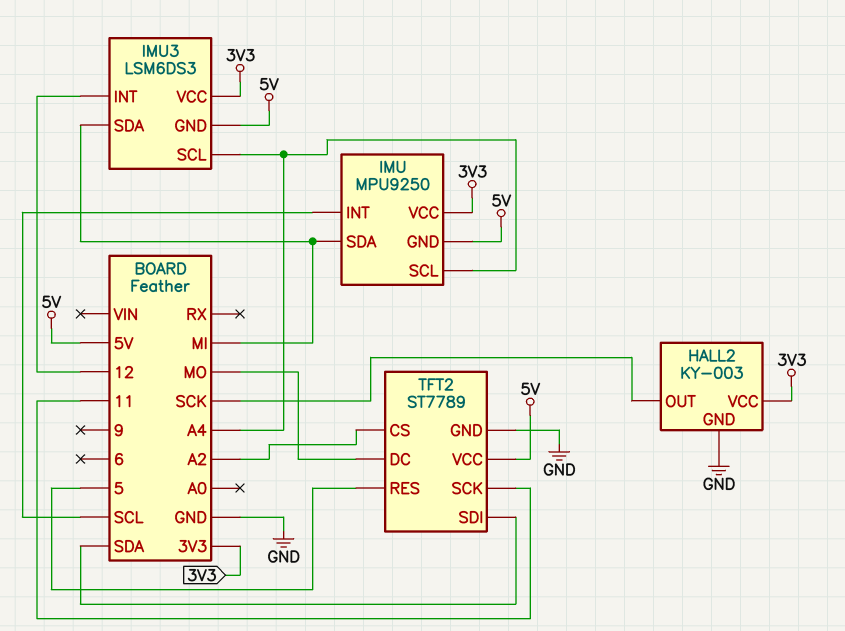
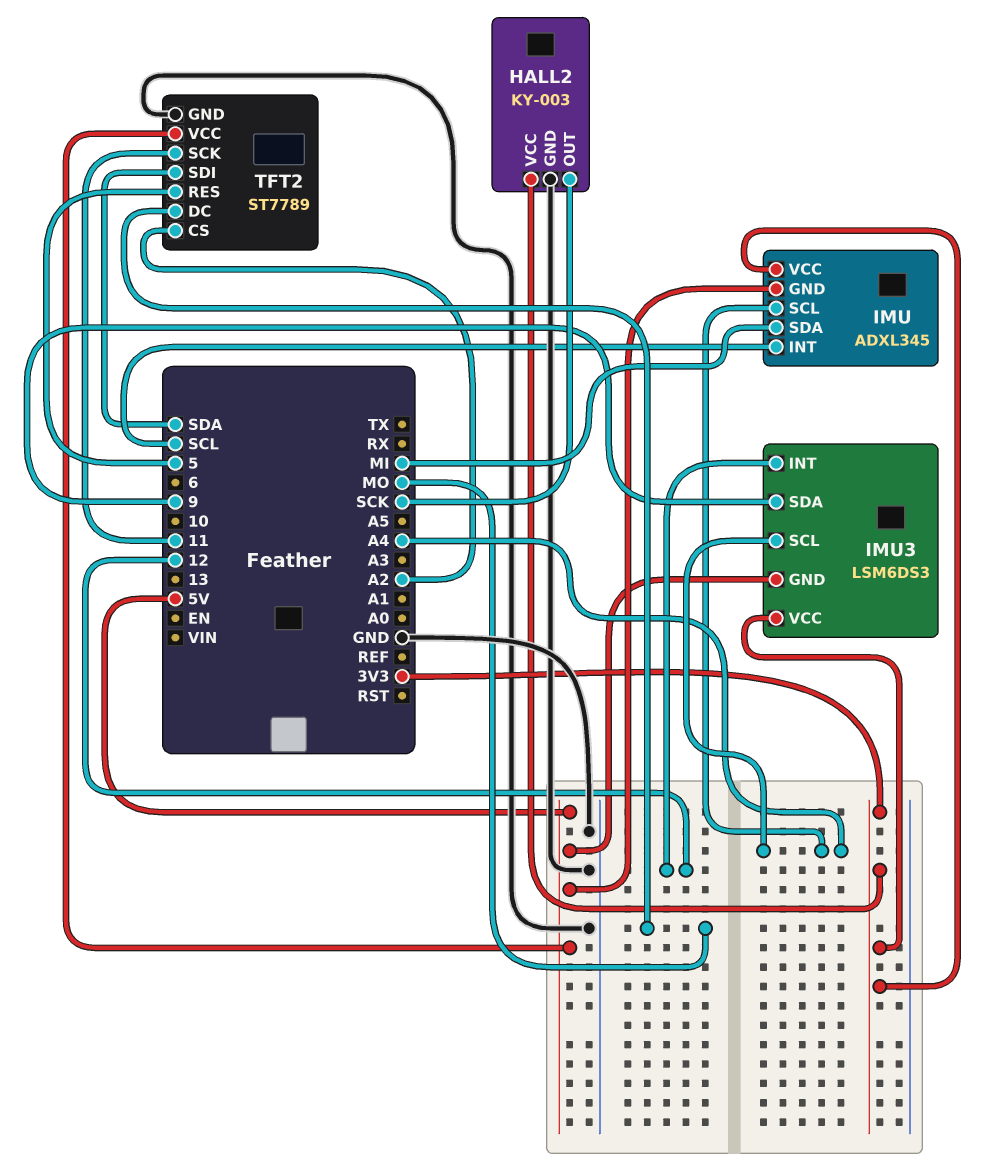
IMU: MPU9250 -> ADXL345
IMU3 pin SDA: MI -> 9

